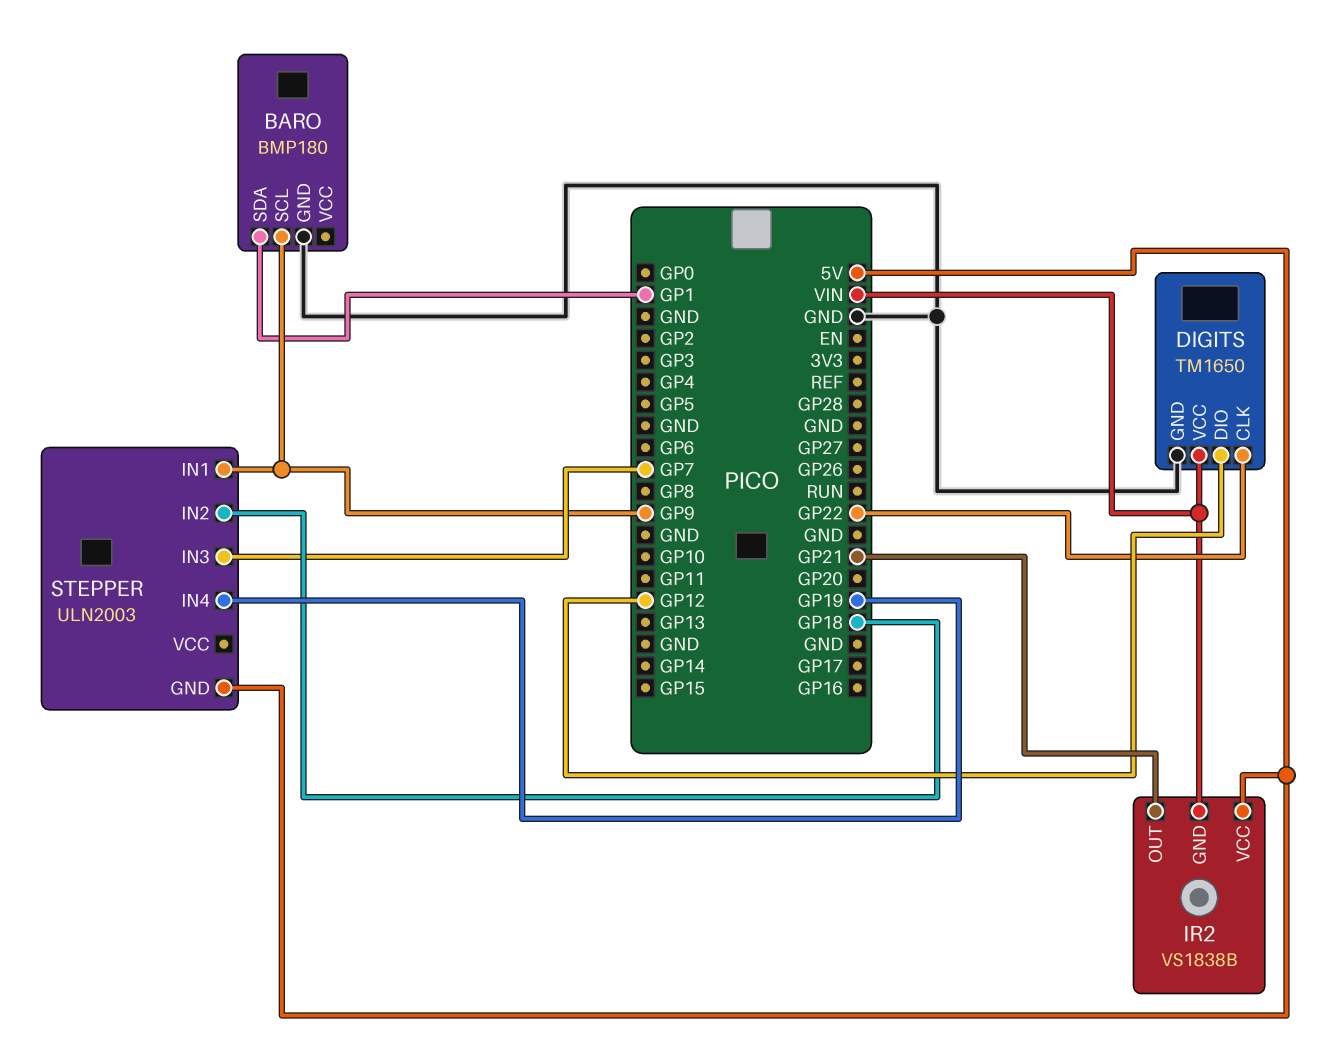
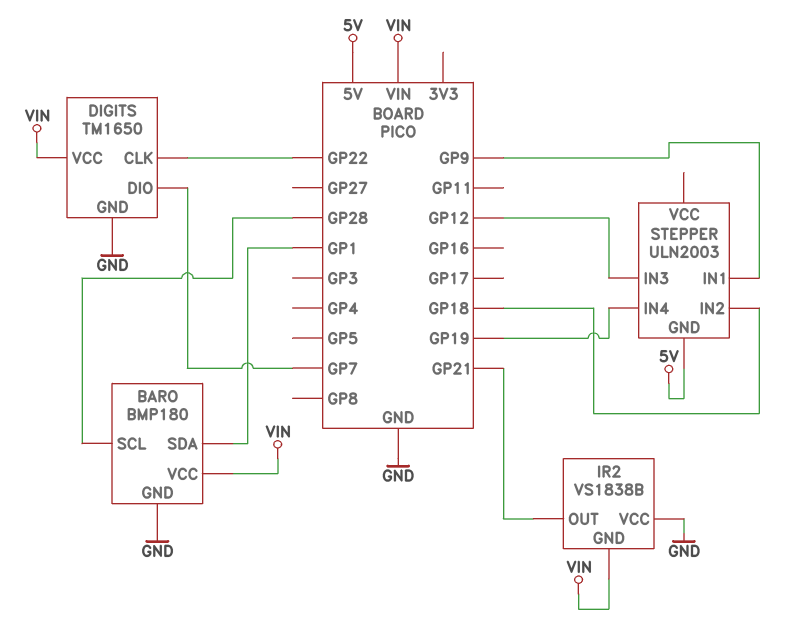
BARO pin SCL: GP9 -> GP28
BARO pin VCC: none -> VIN
DIGITS pin DIO: GP12 -> GP7
IR2 pin VCC: 5V -> GND
STEPPER pin IN3: GP7 -> GP12

